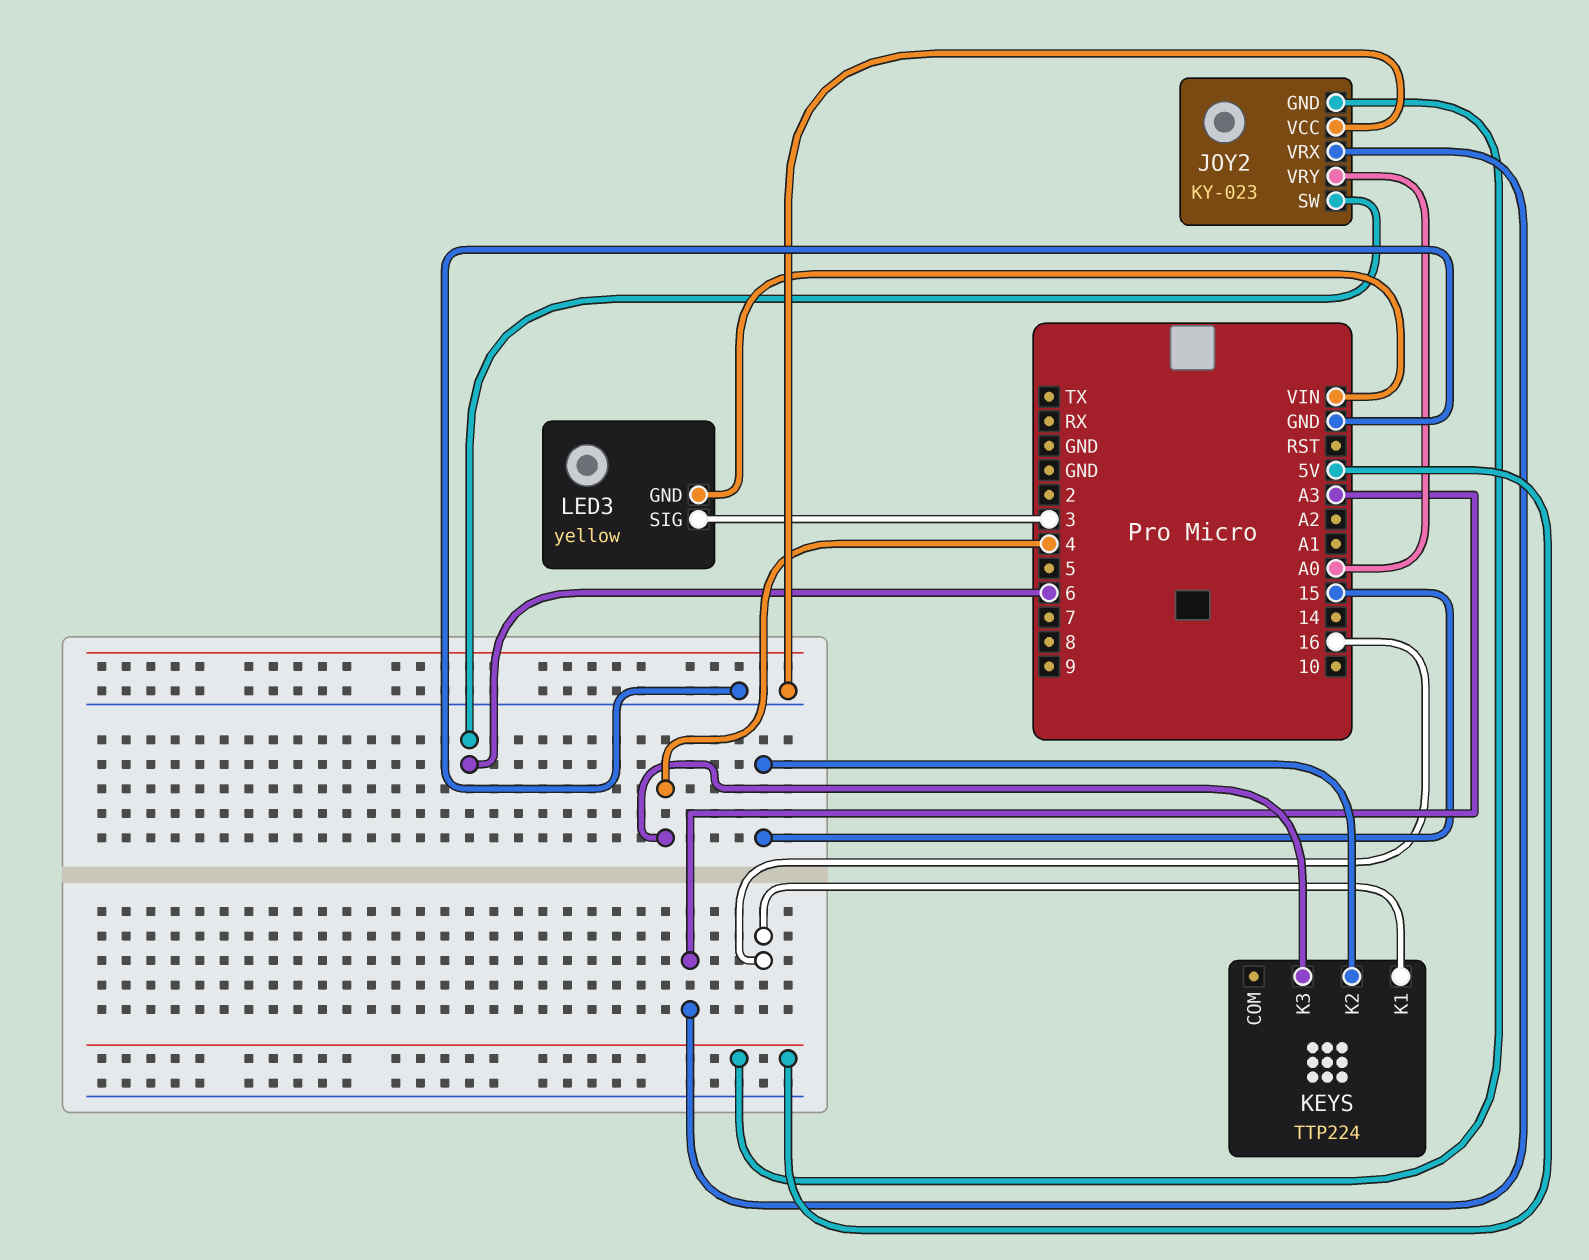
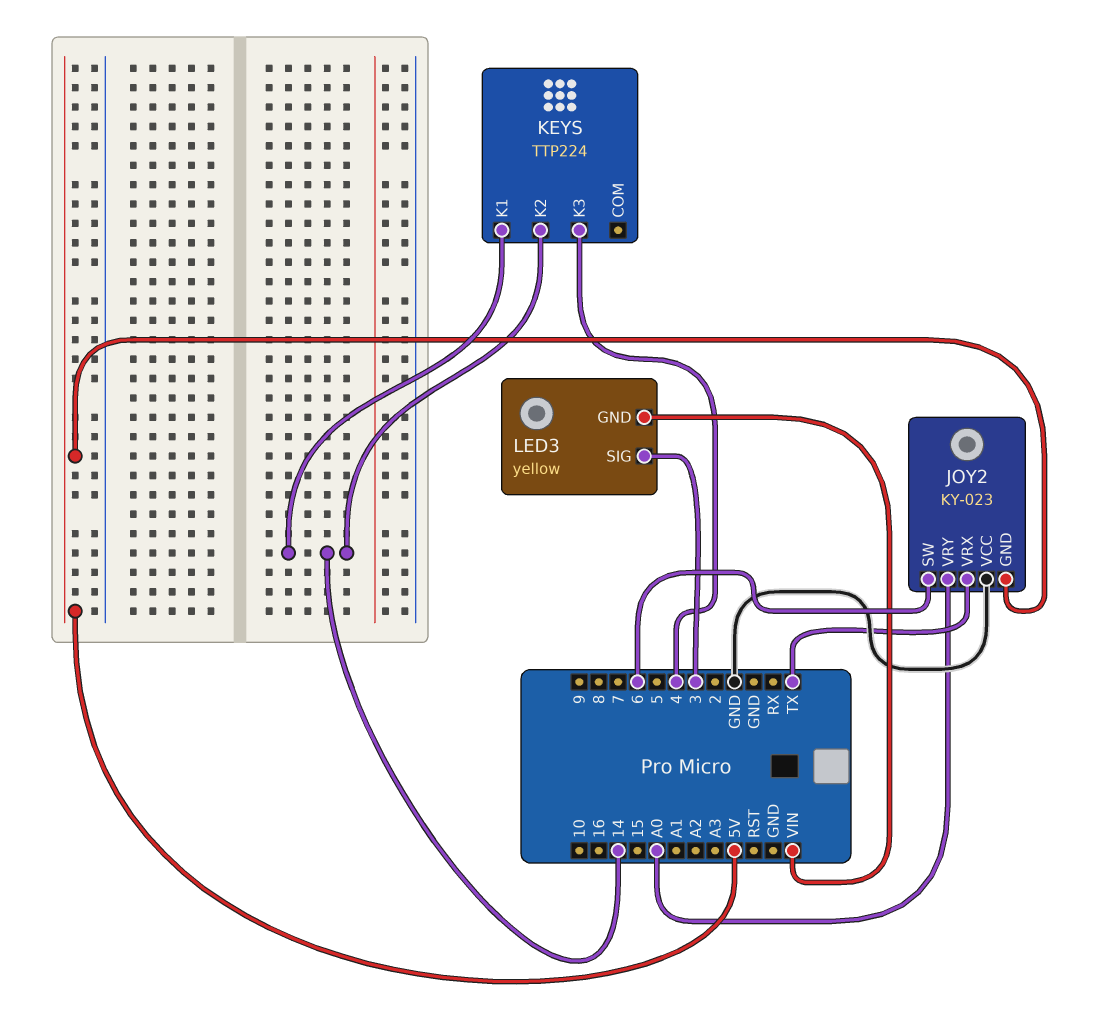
JOY2 pin VRX: A3 -> TX
KEYS pin K1: 16 -> 14
KEYS pin K2: 15 -> 14

